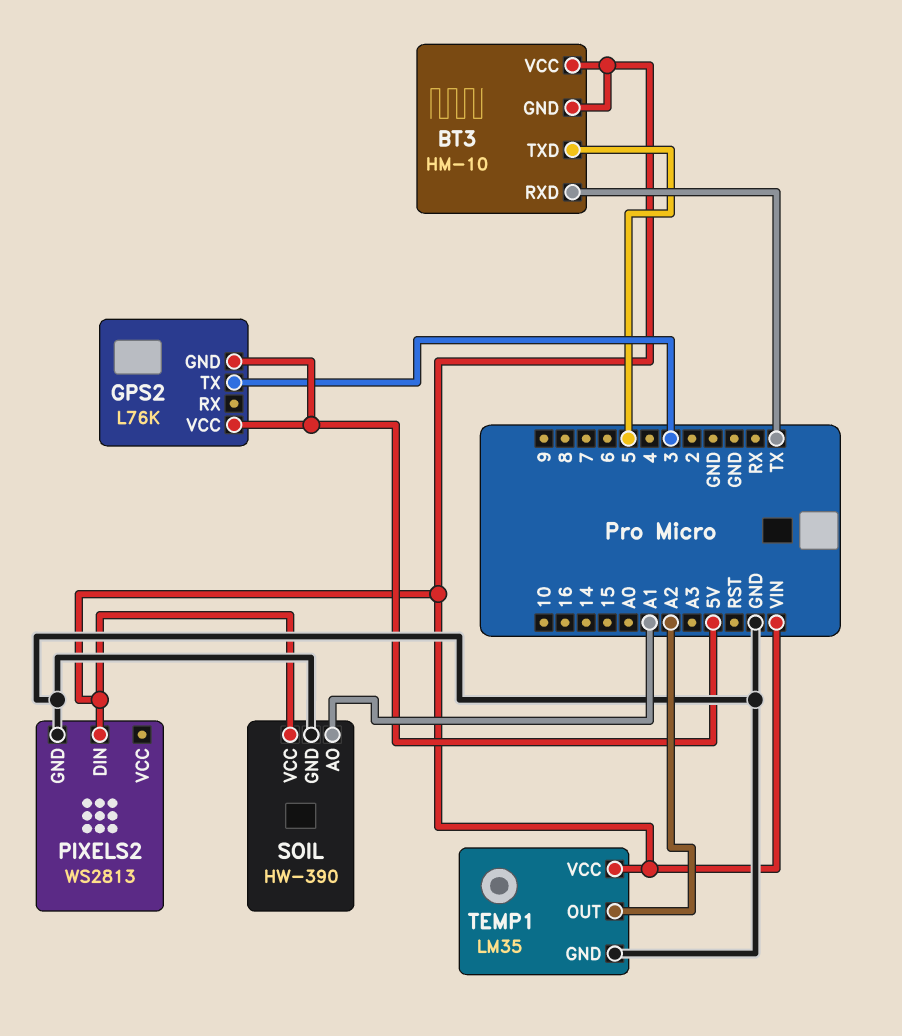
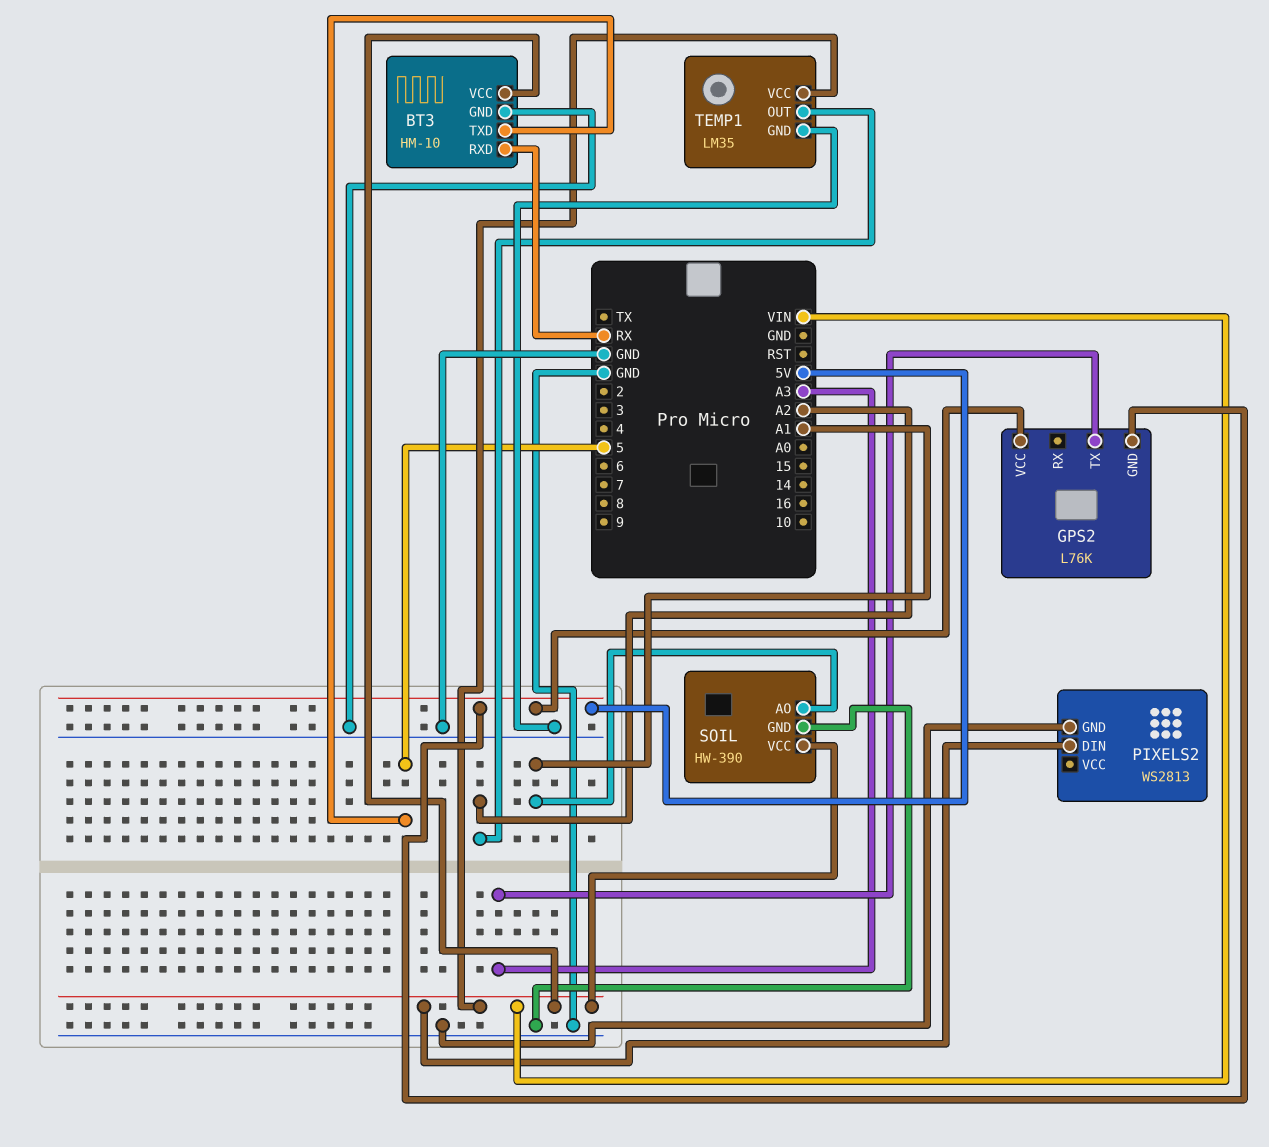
BT3 pin GND: VIN -> GND
BT3 pin RXD: TX -> RX
GPS2 pin TX: 3 -> A3

